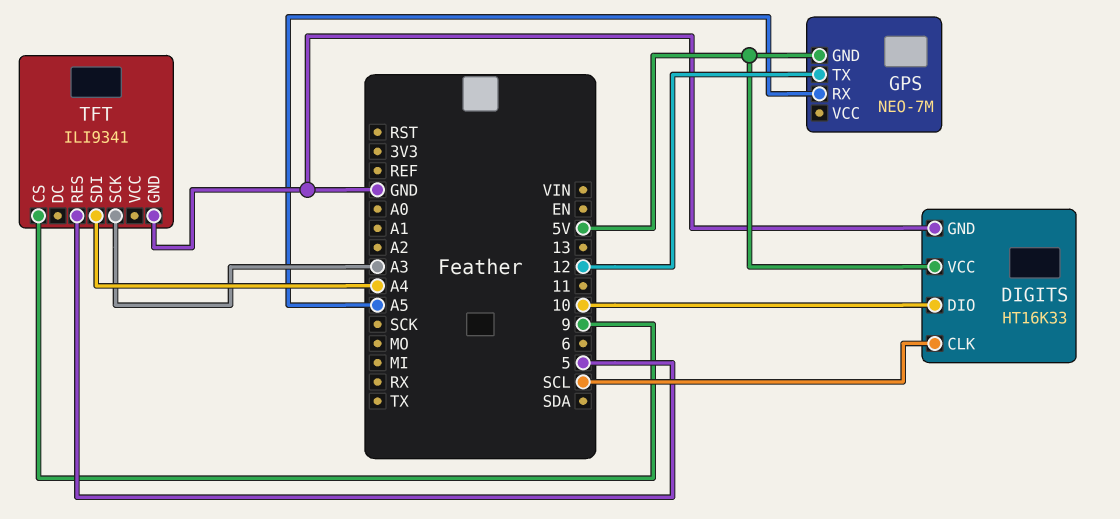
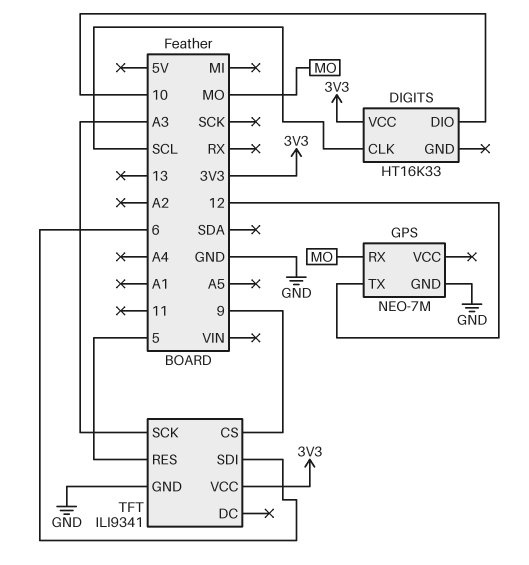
DIGITS pin GND: GND -> none
DIGITS pin VCC: 5V -> 3V3
GPS pin GND: 5V -> GND
GPS pin RX: A5 -> MO
TFT pin SDI: A4 -> 6
TFT pin VCC: none -> 3V3

